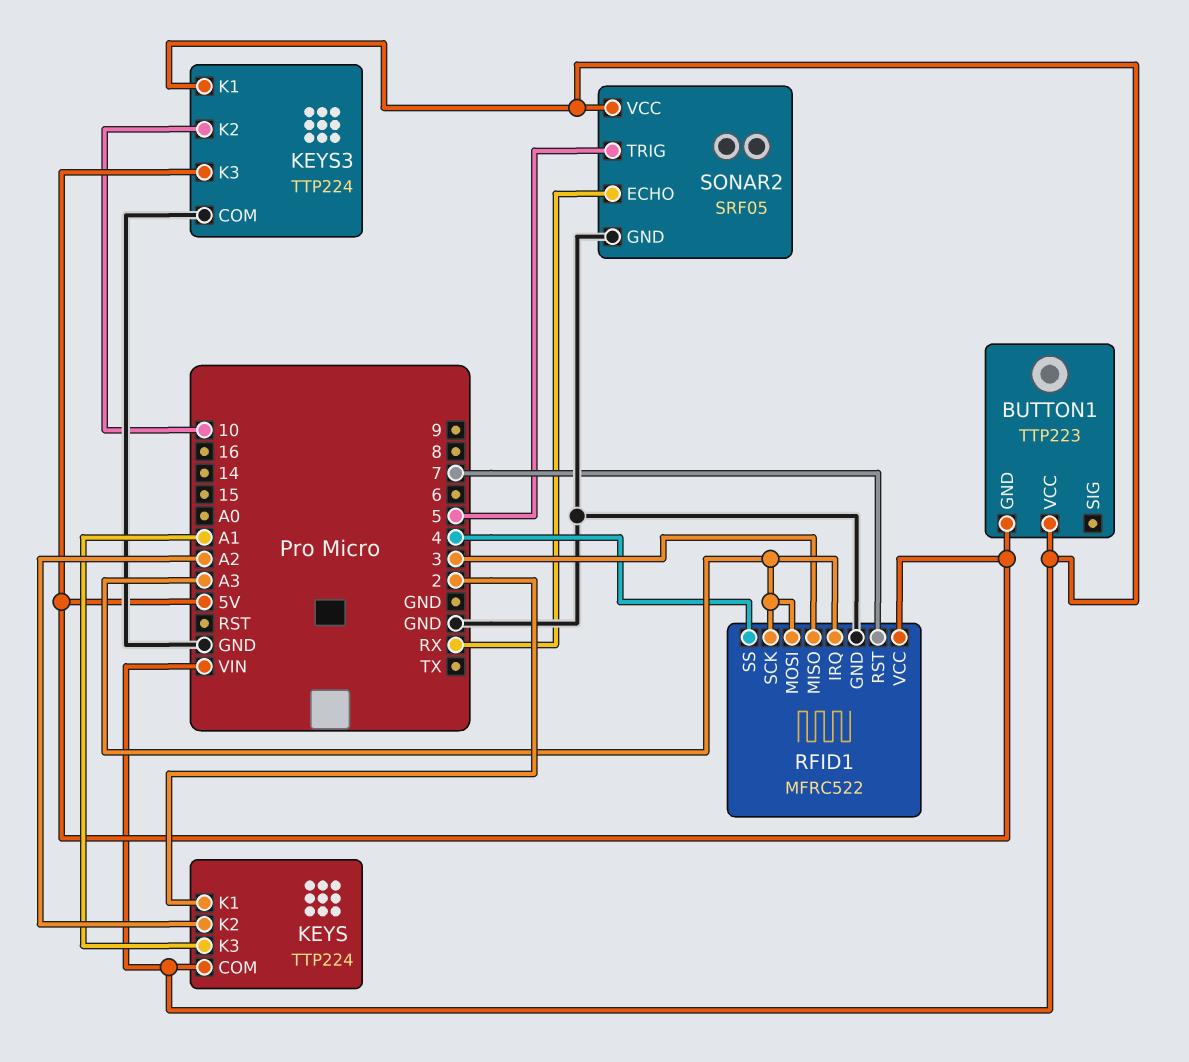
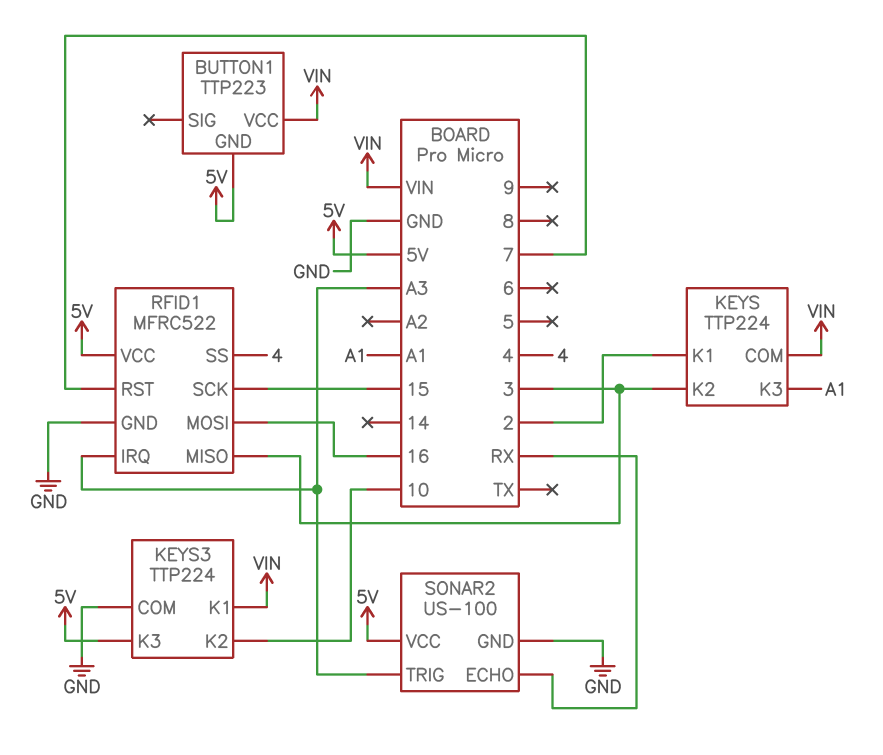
KEYS pin K2: A2 -> 3
RFID1 pin MOSI: A3 -> 16
RFID1 pin SCK: A3 -> 15
SONAR2: SRF05 -> US-100
SONAR2 pin TRIG: 5 -> A3
SONAR2 pin VCC: VIN -> 5V

